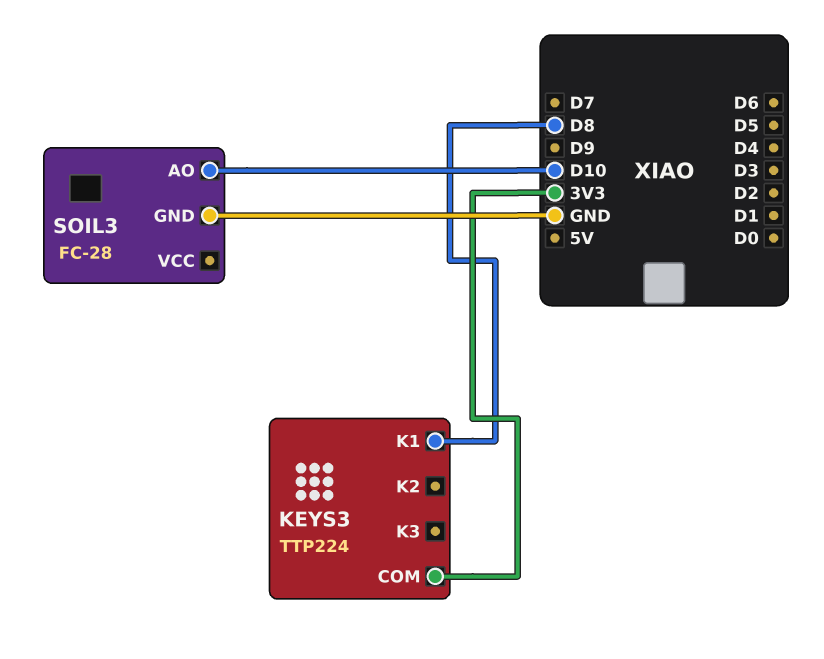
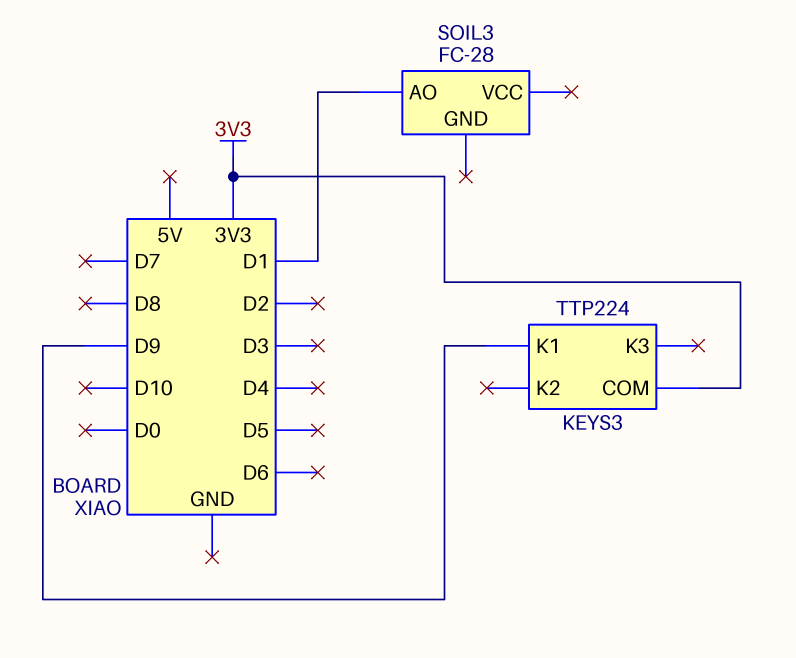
KEYS3 pin K1: D8 -> D9
SOIL3 pin AO: D10 -> D1
SOIL3 pin GND: GND -> none

